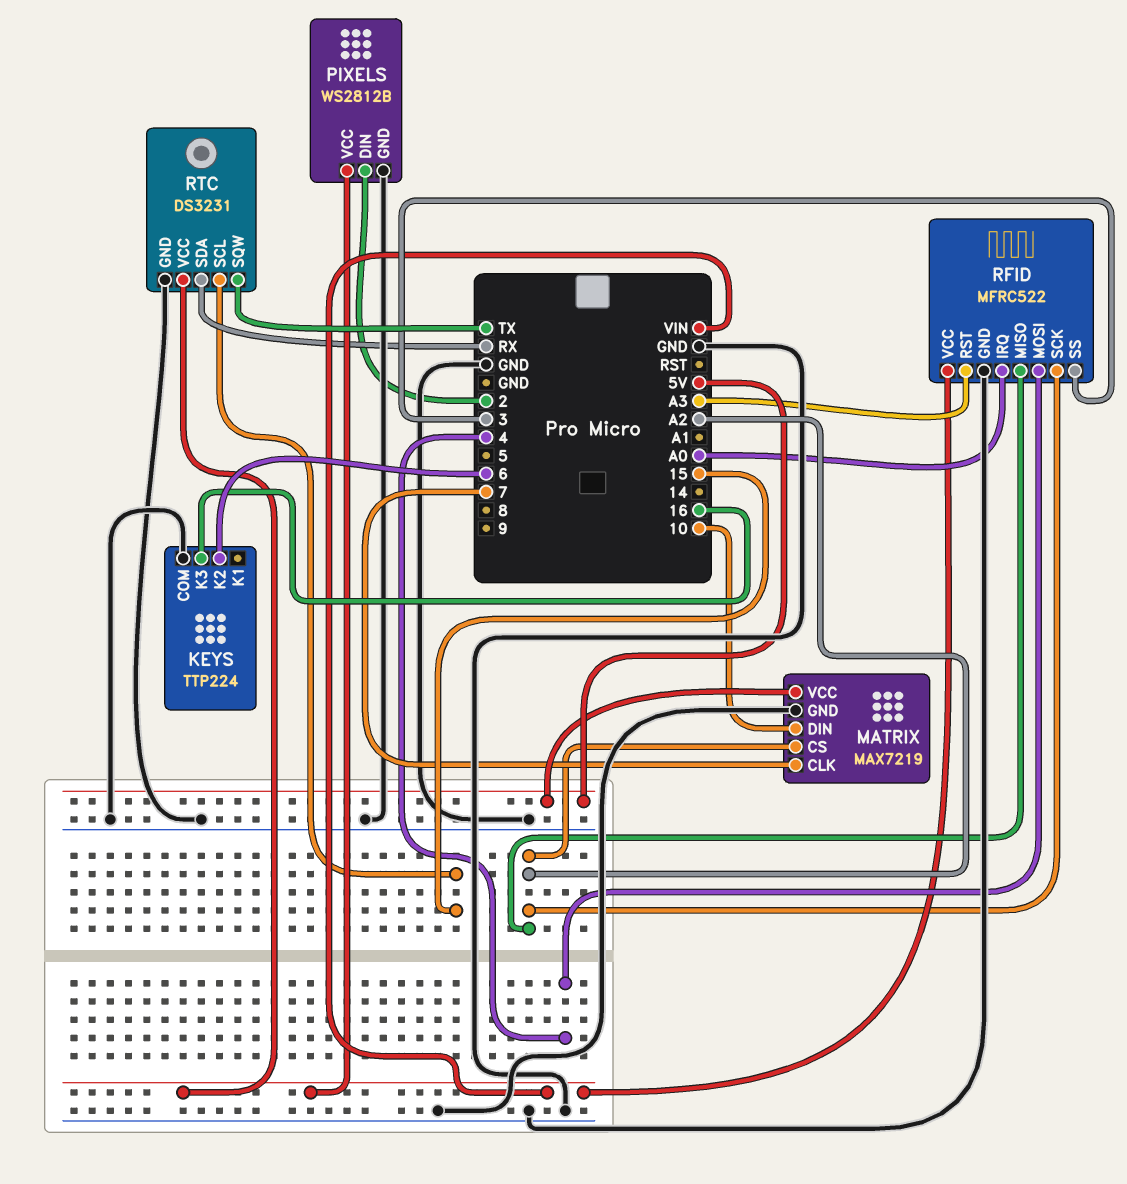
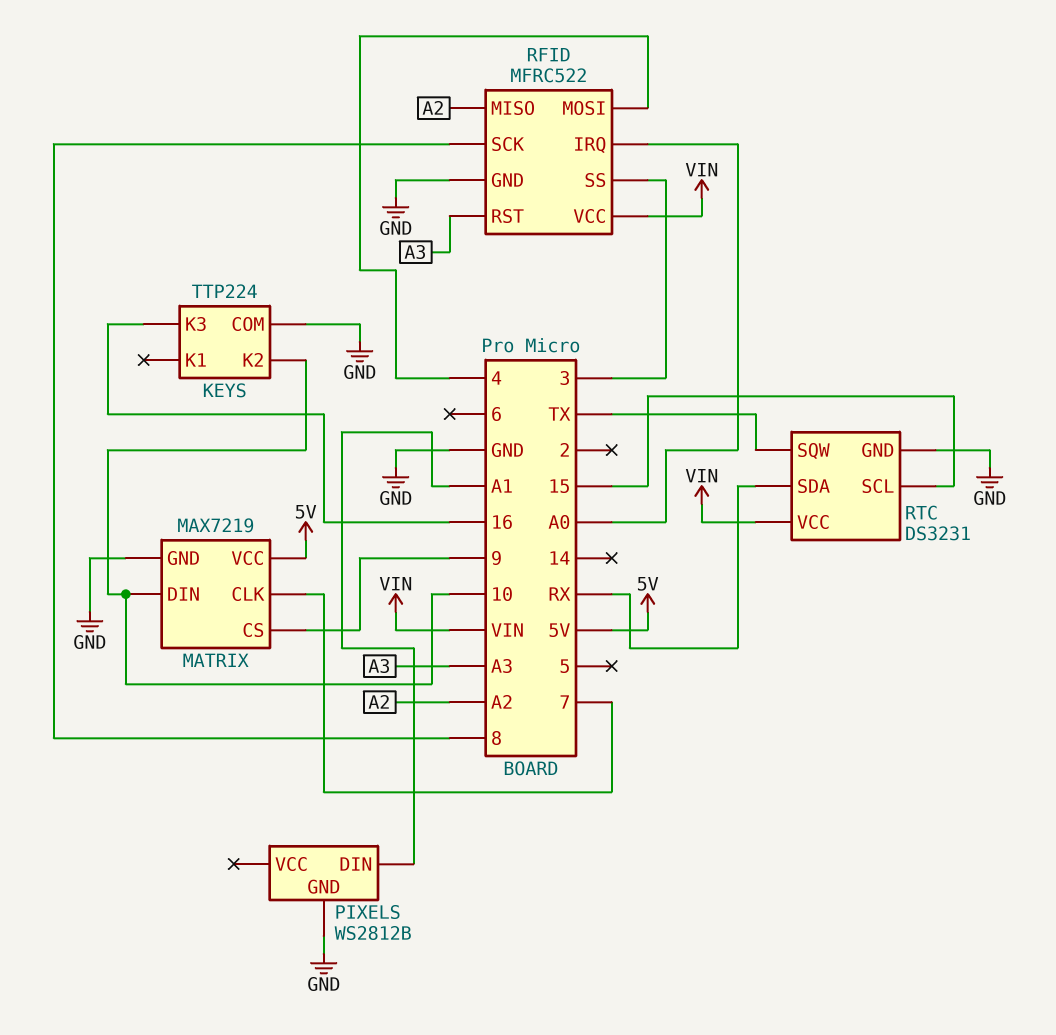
KEYS pin K2: 6 -> 10
MATRIX pin CS: A2 -> 9
PIXELS pin DIN: 2 -> A1
PIXELS pin VCC: VIN -> none
RFID pin SCK: A2 -> 8

